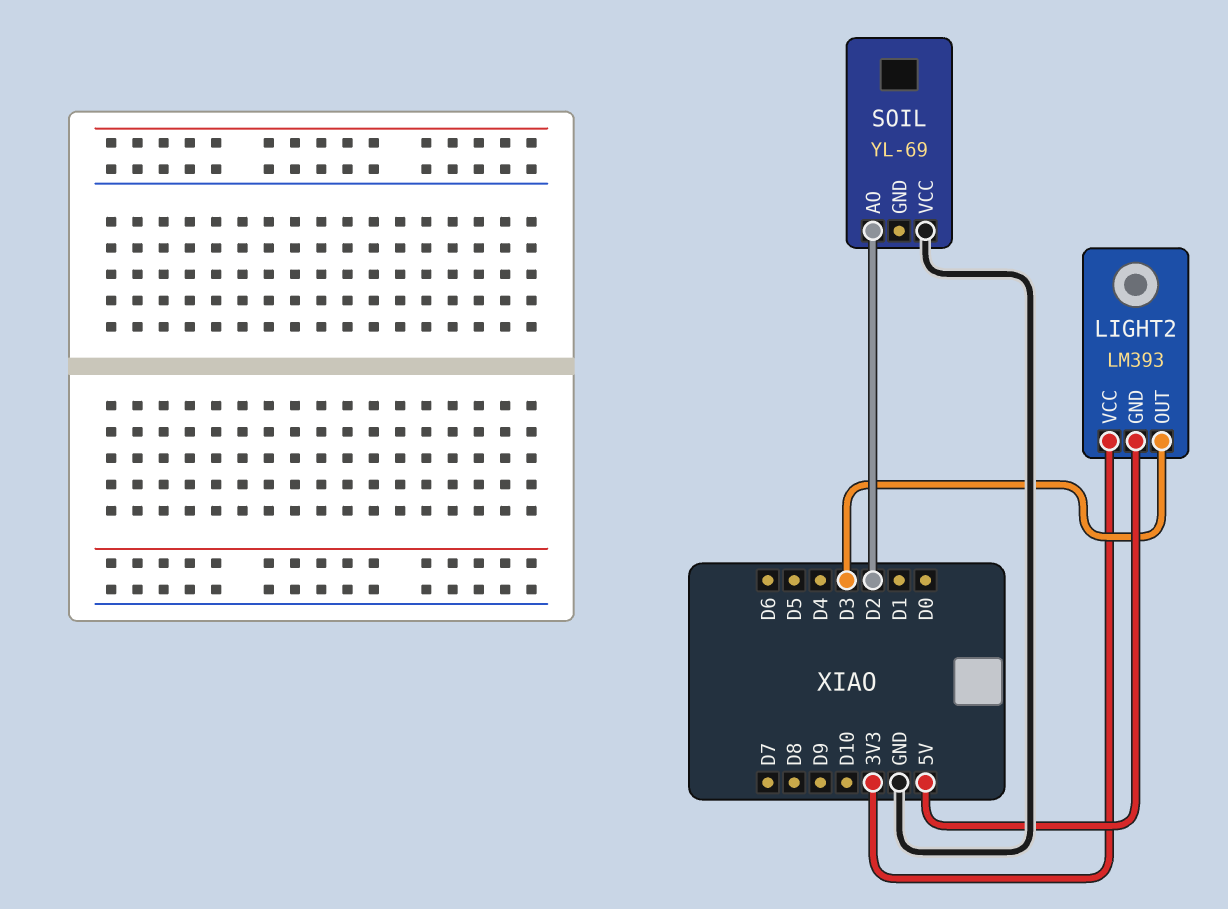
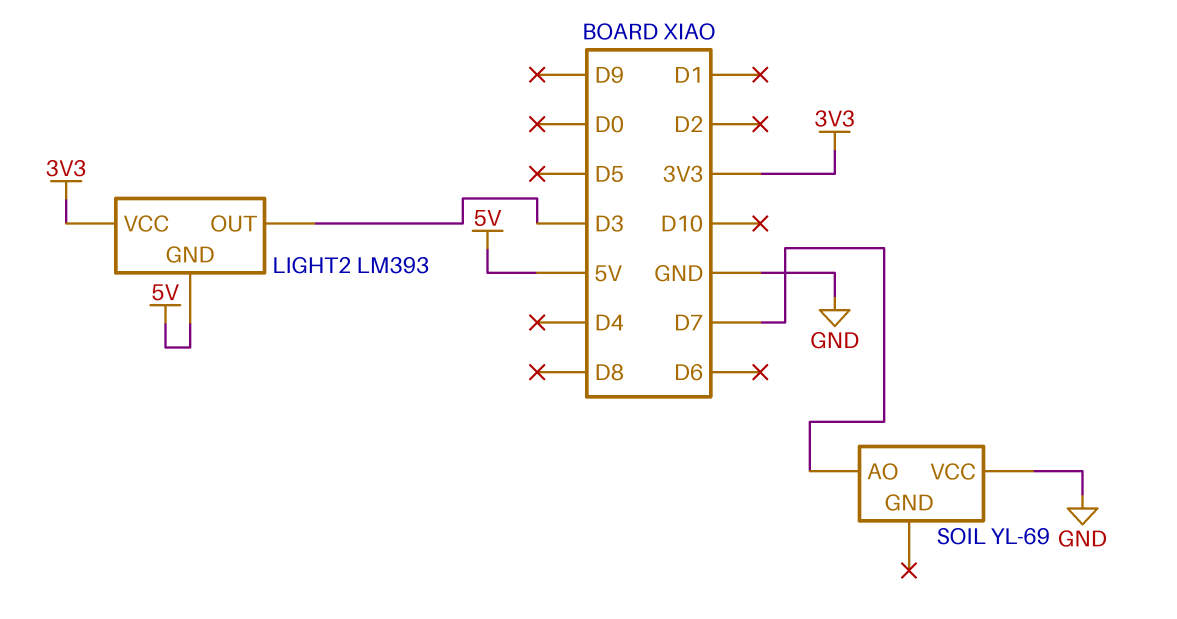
SOIL pin AO: D2 -> D7

